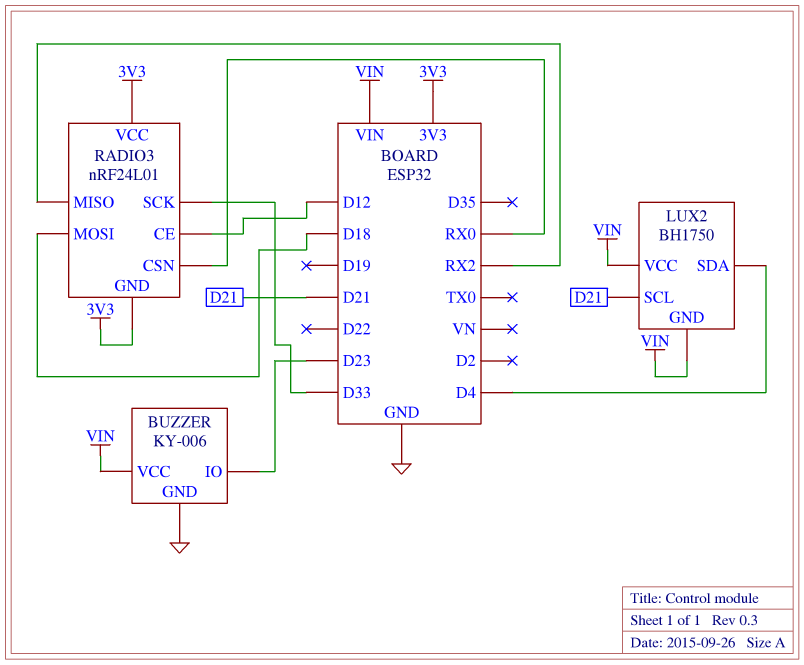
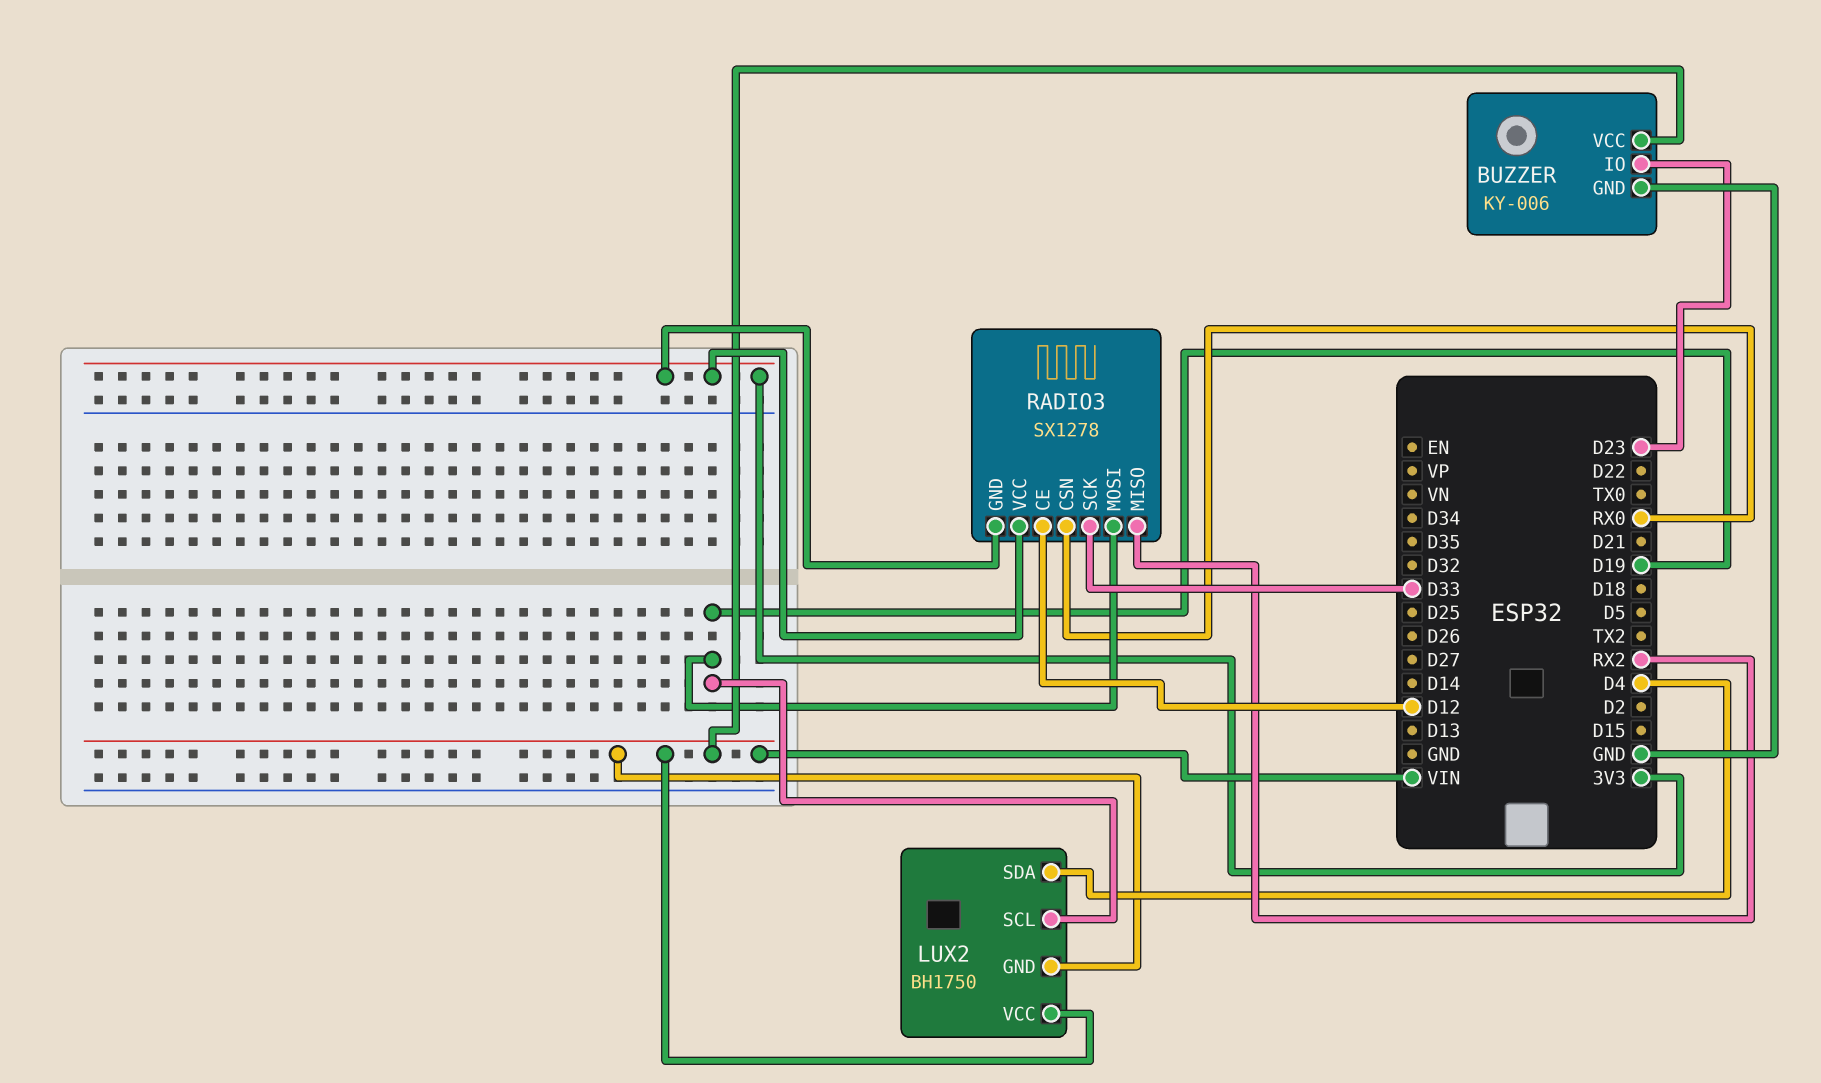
LUX2 pin SCL: D21 -> D19
RADIO3: nRF24L01 -> SX1278
RADIO3 pin MOSI: D18 -> D19

